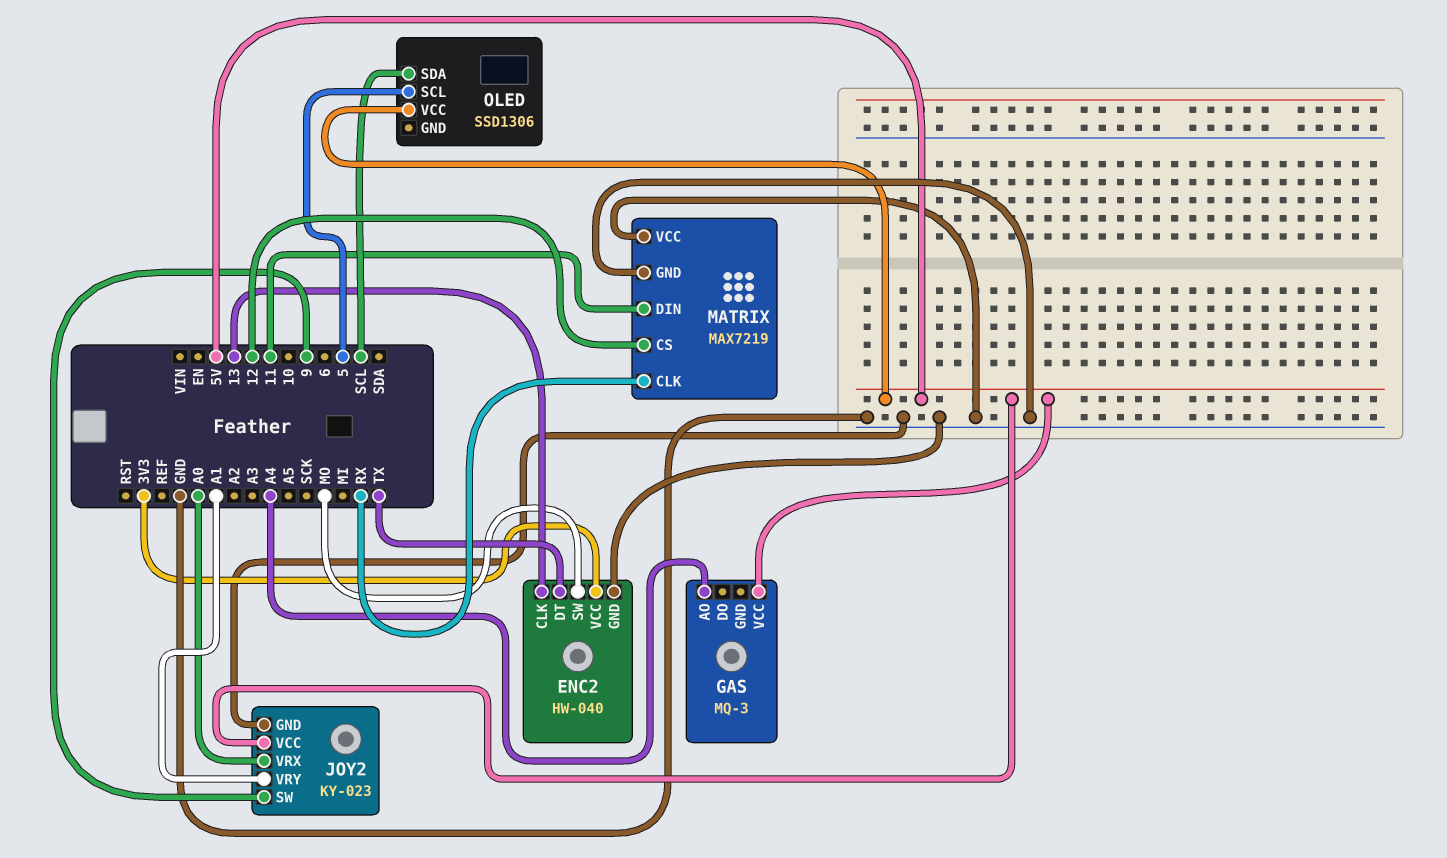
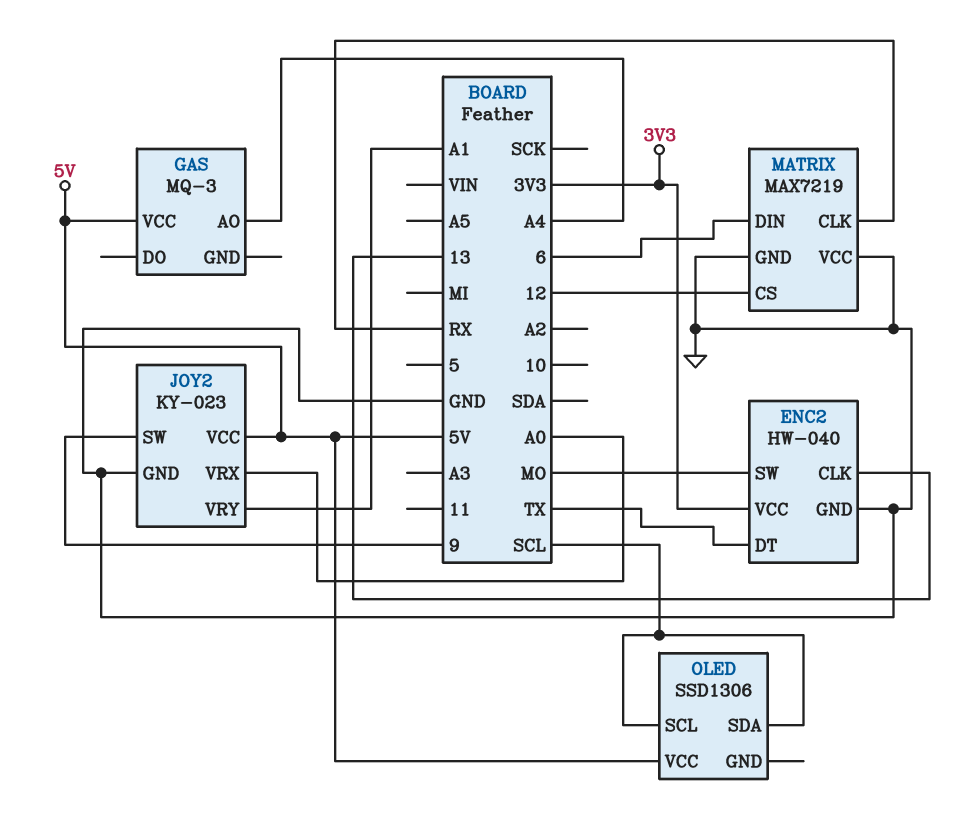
MATRIX pin DIN: 11 -> 6
OLED pin SCL: 5 -> SCL

